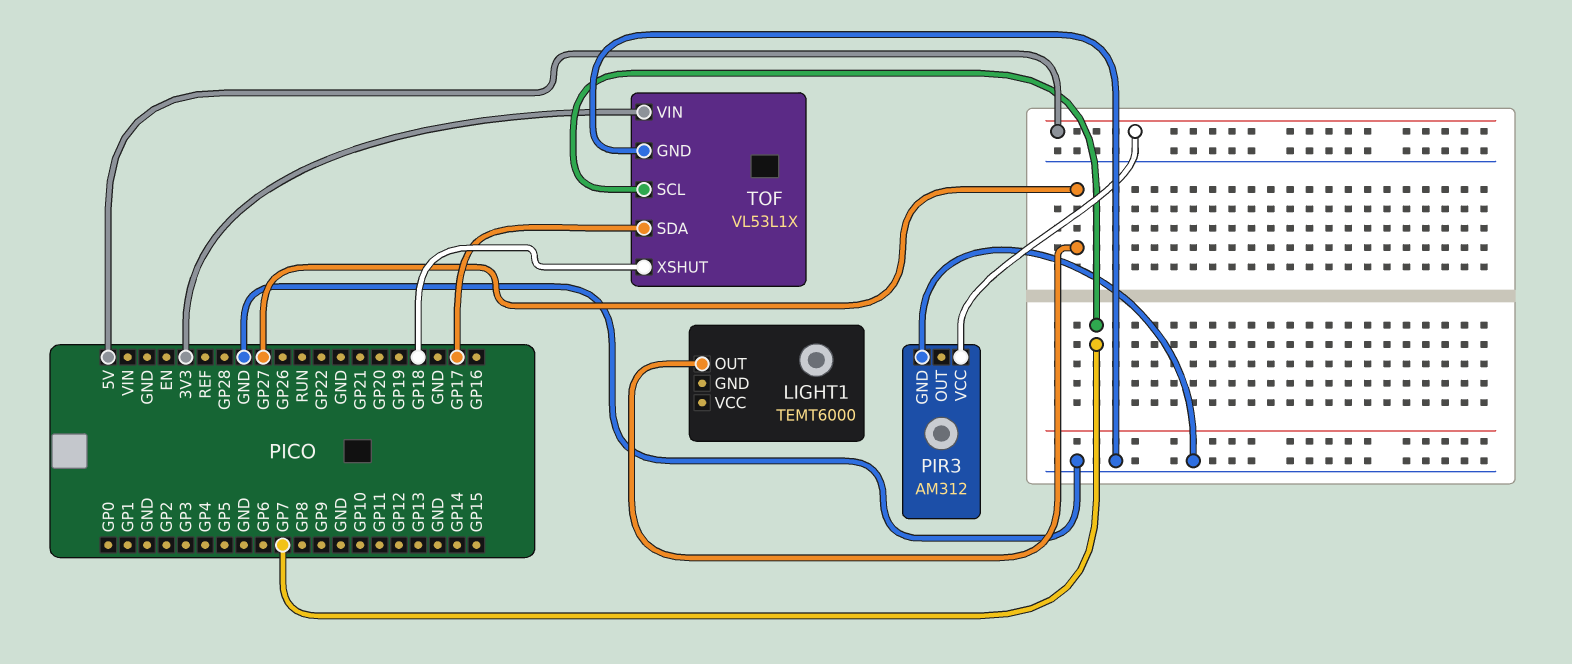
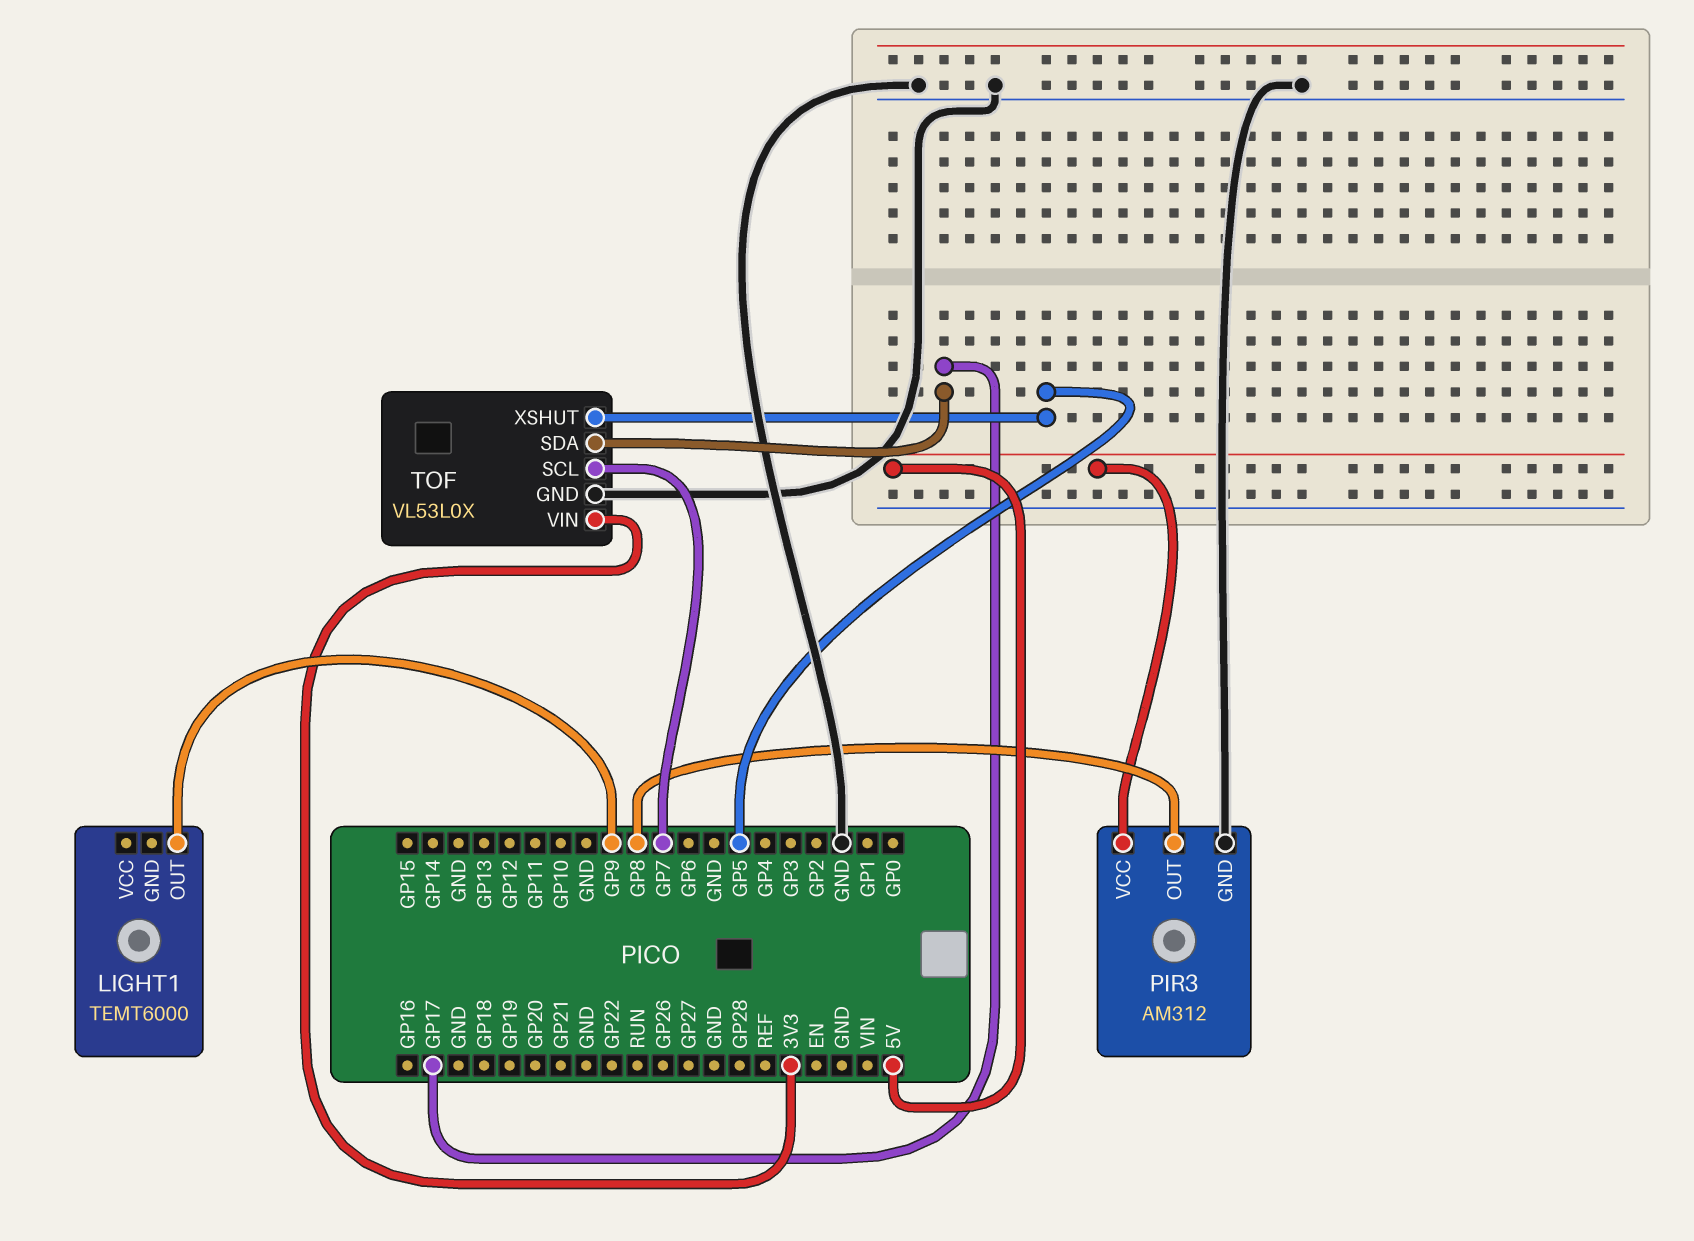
LIGHT1 pin OUT: GP27 -> GP9
PIR3 pin OUT: none -> GP8
TOF: VL53L1X -> VL53L0X
TOF pin XSHUT: GP18 -> GP5

